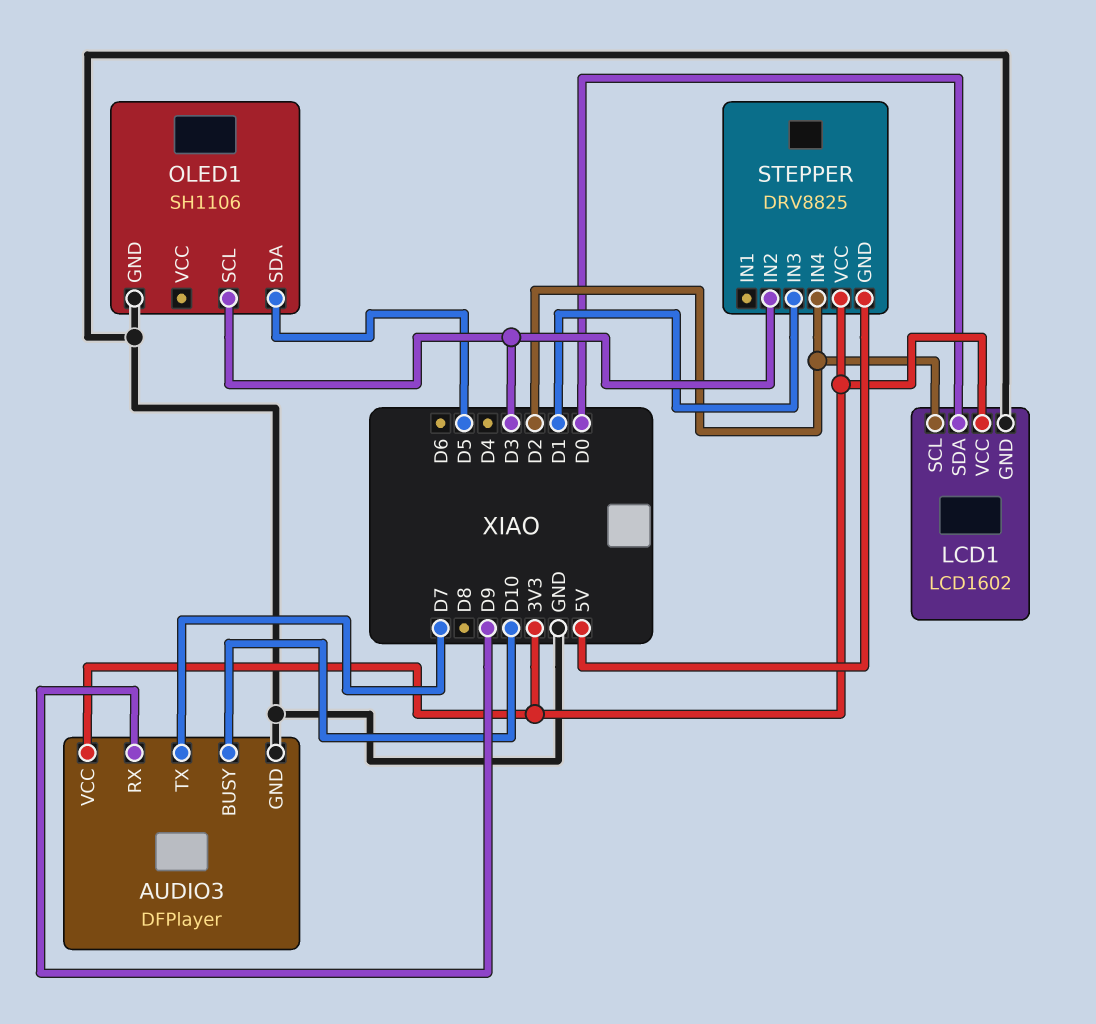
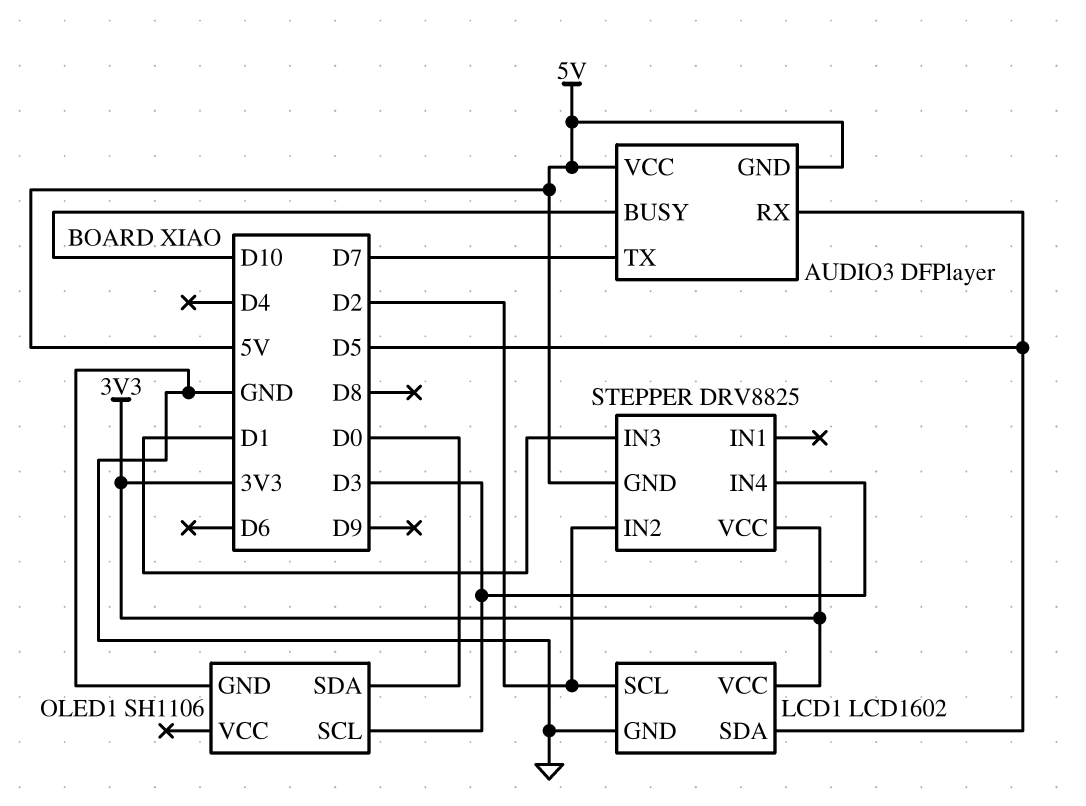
AUDIO3 pin GND: GND -> 5V
AUDIO3 pin RX: D9 -> D5
AUDIO3 pin VCC: 3V3 -> 5V
LCD1 pin SDA: D0 -> D5
OLED1 pin SDA: D5 -> D0
STEPPER pin IN2: D3 -> D2
STEPPER pin IN4: D2 -> D3

